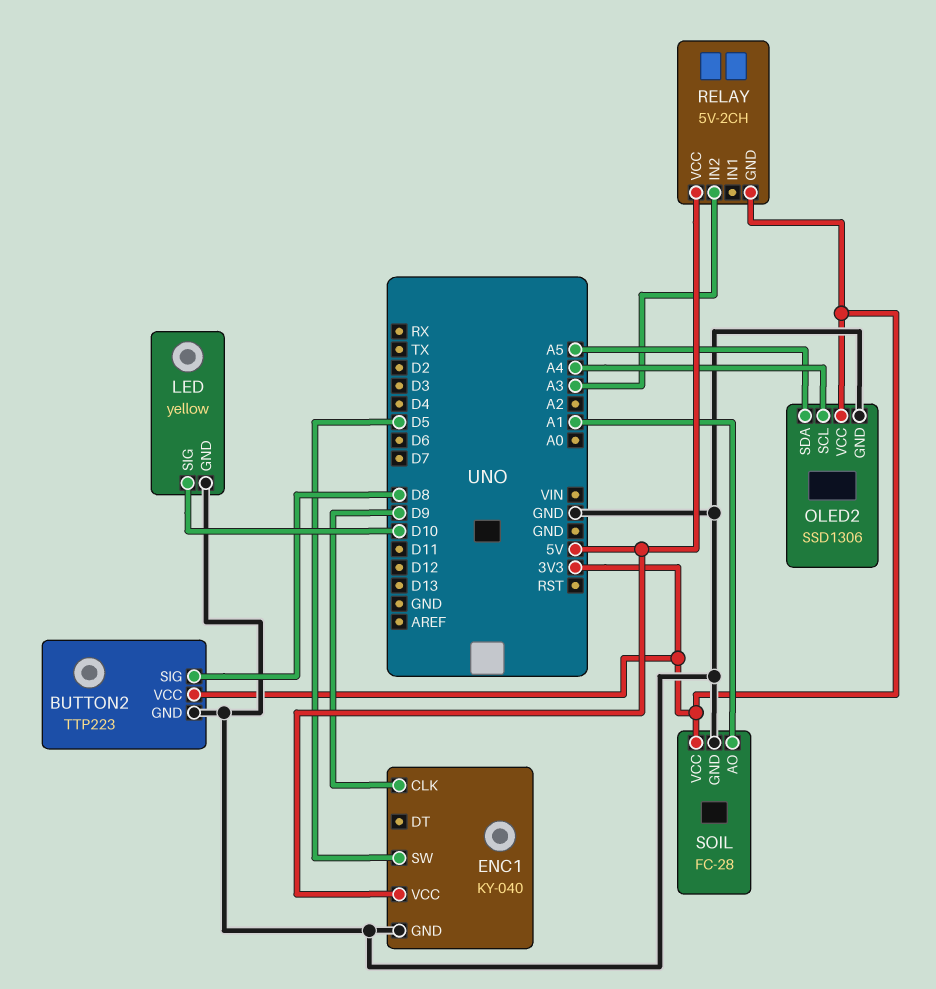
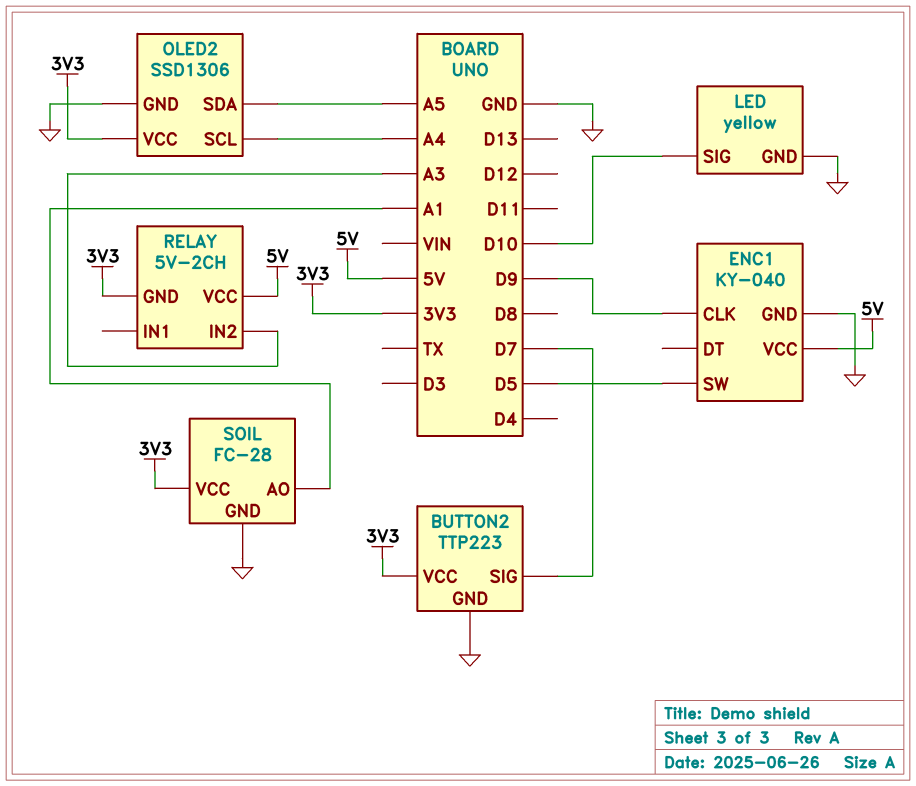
BUTTON2 pin SIG: D8 -> D7

